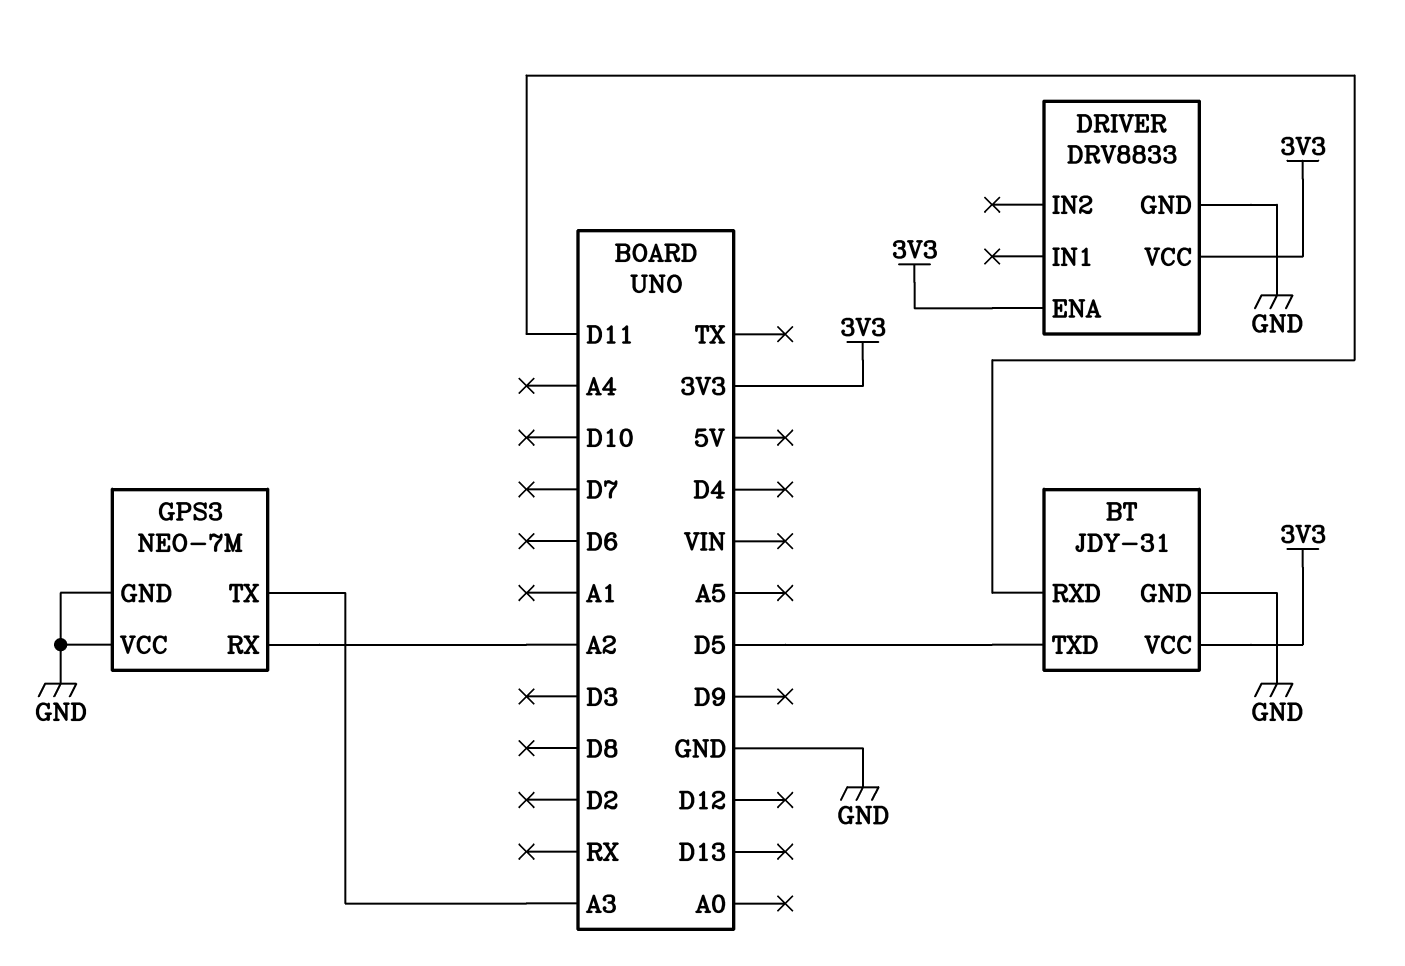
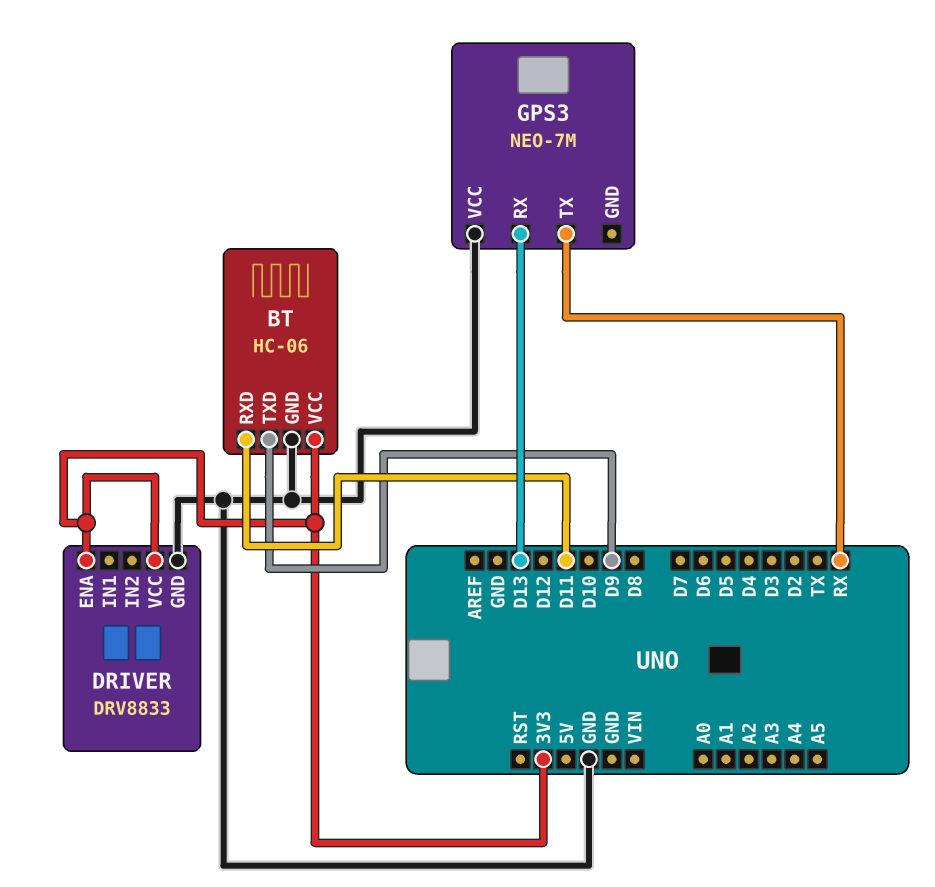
BT: JDY-31 -> HC-06
BT pin TXD: D5 -> D9
GPS3 pin GND: GND -> none
GPS3 pin RX: A2 -> D13
GPS3 pin TX: A3 -> RX

